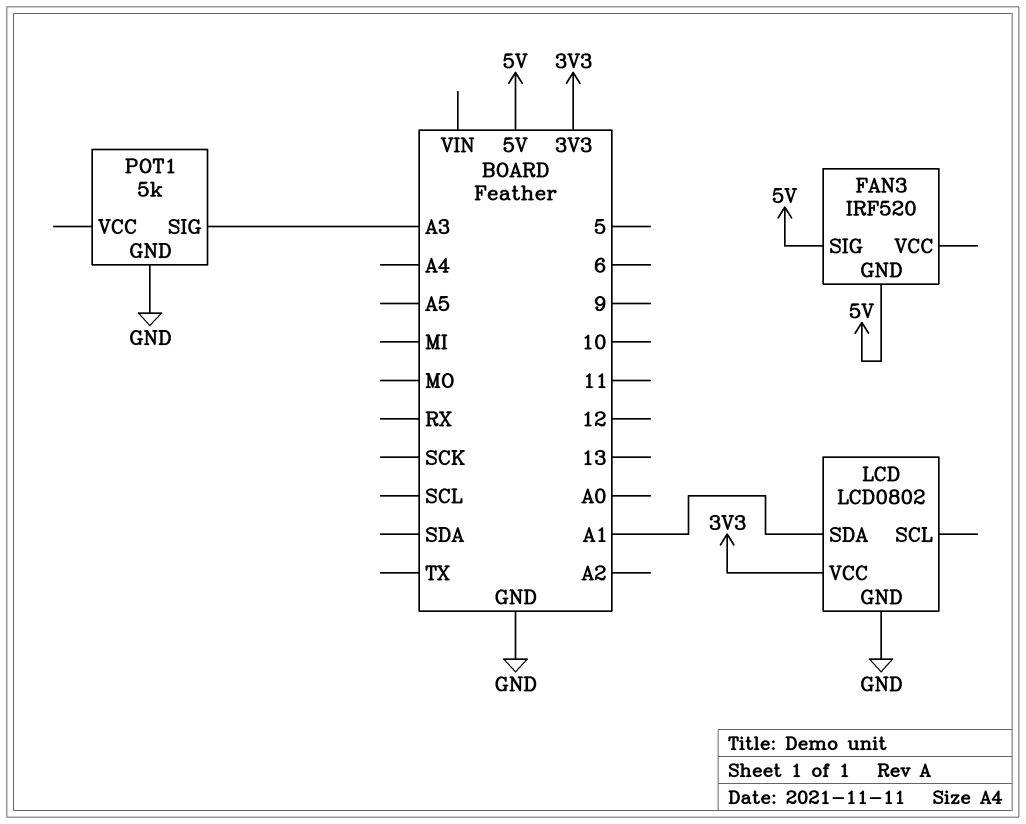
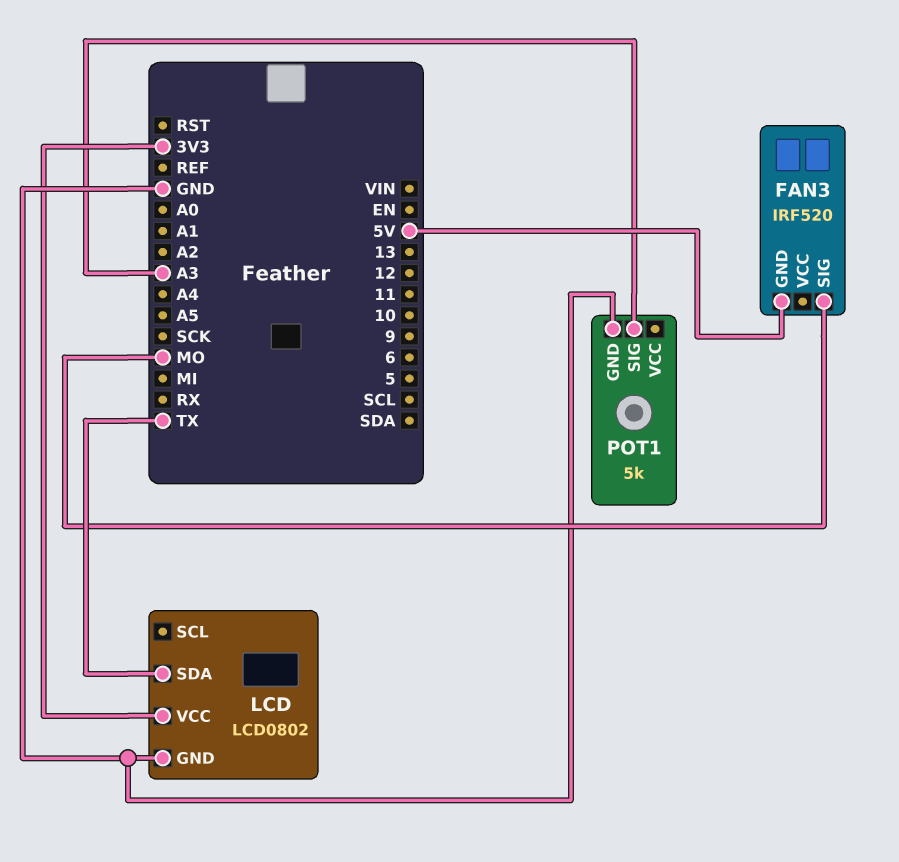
FAN3 pin SIG: 5V -> MO
LCD pin SDA: A1 -> TX

